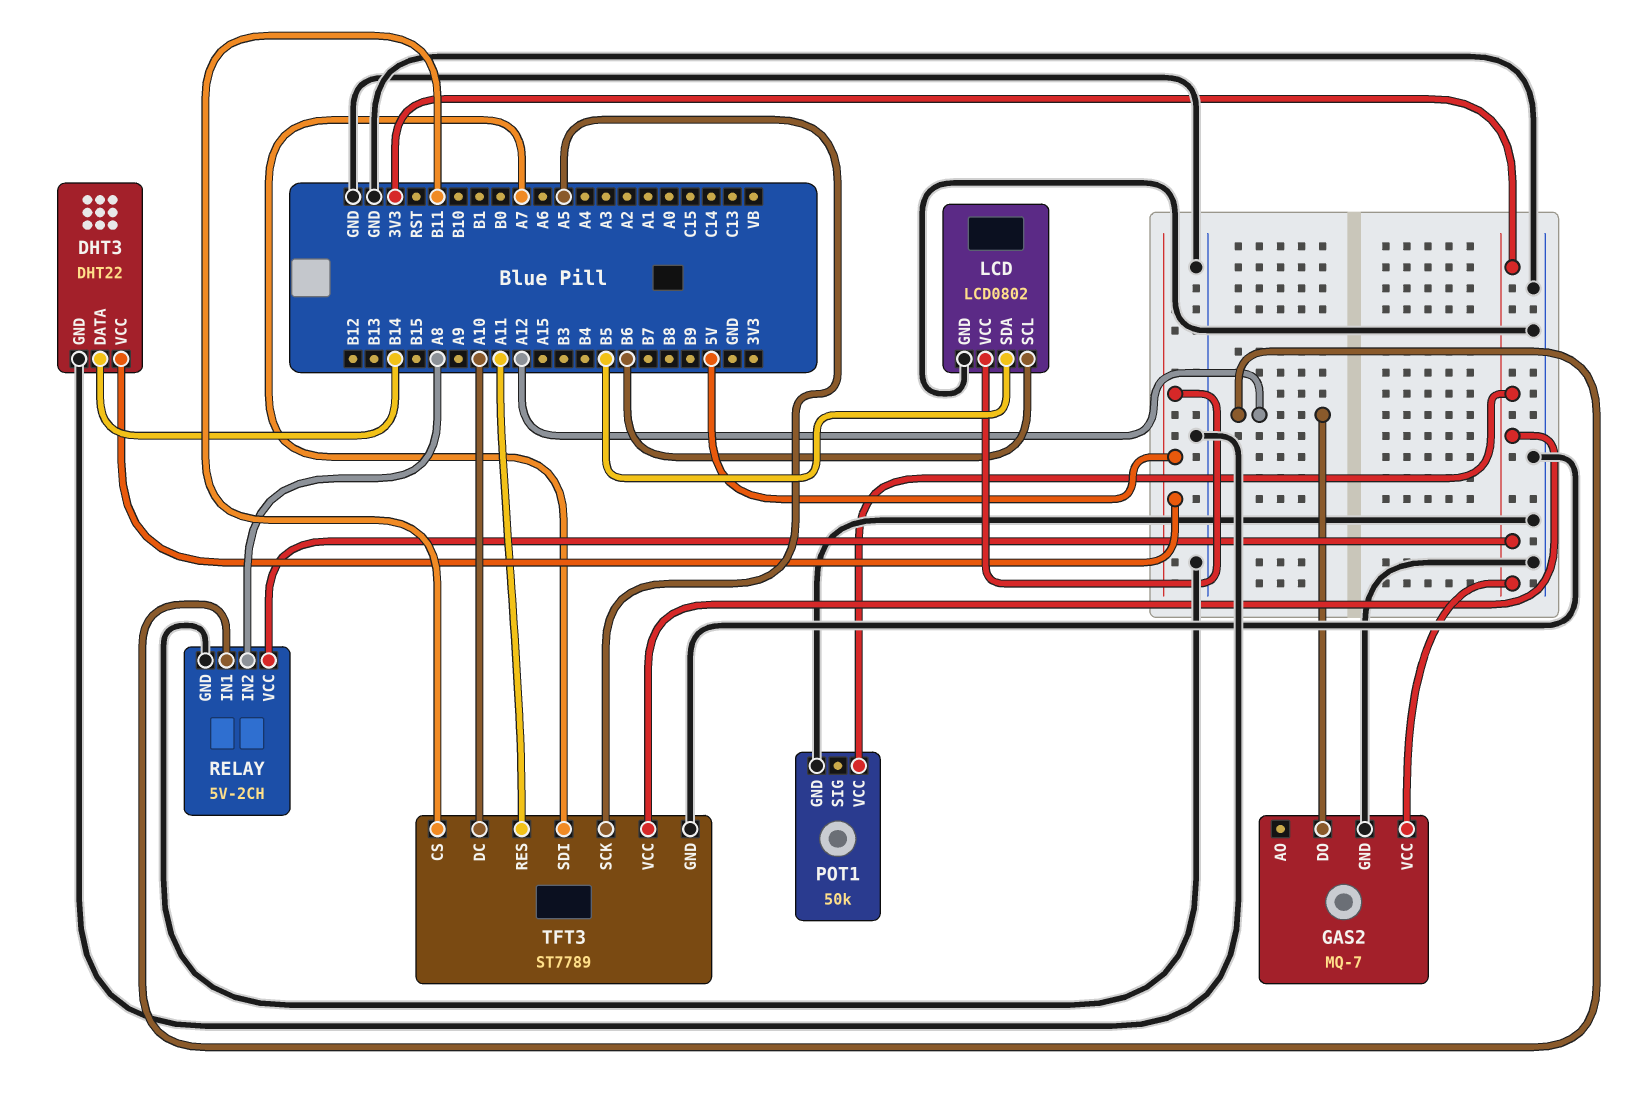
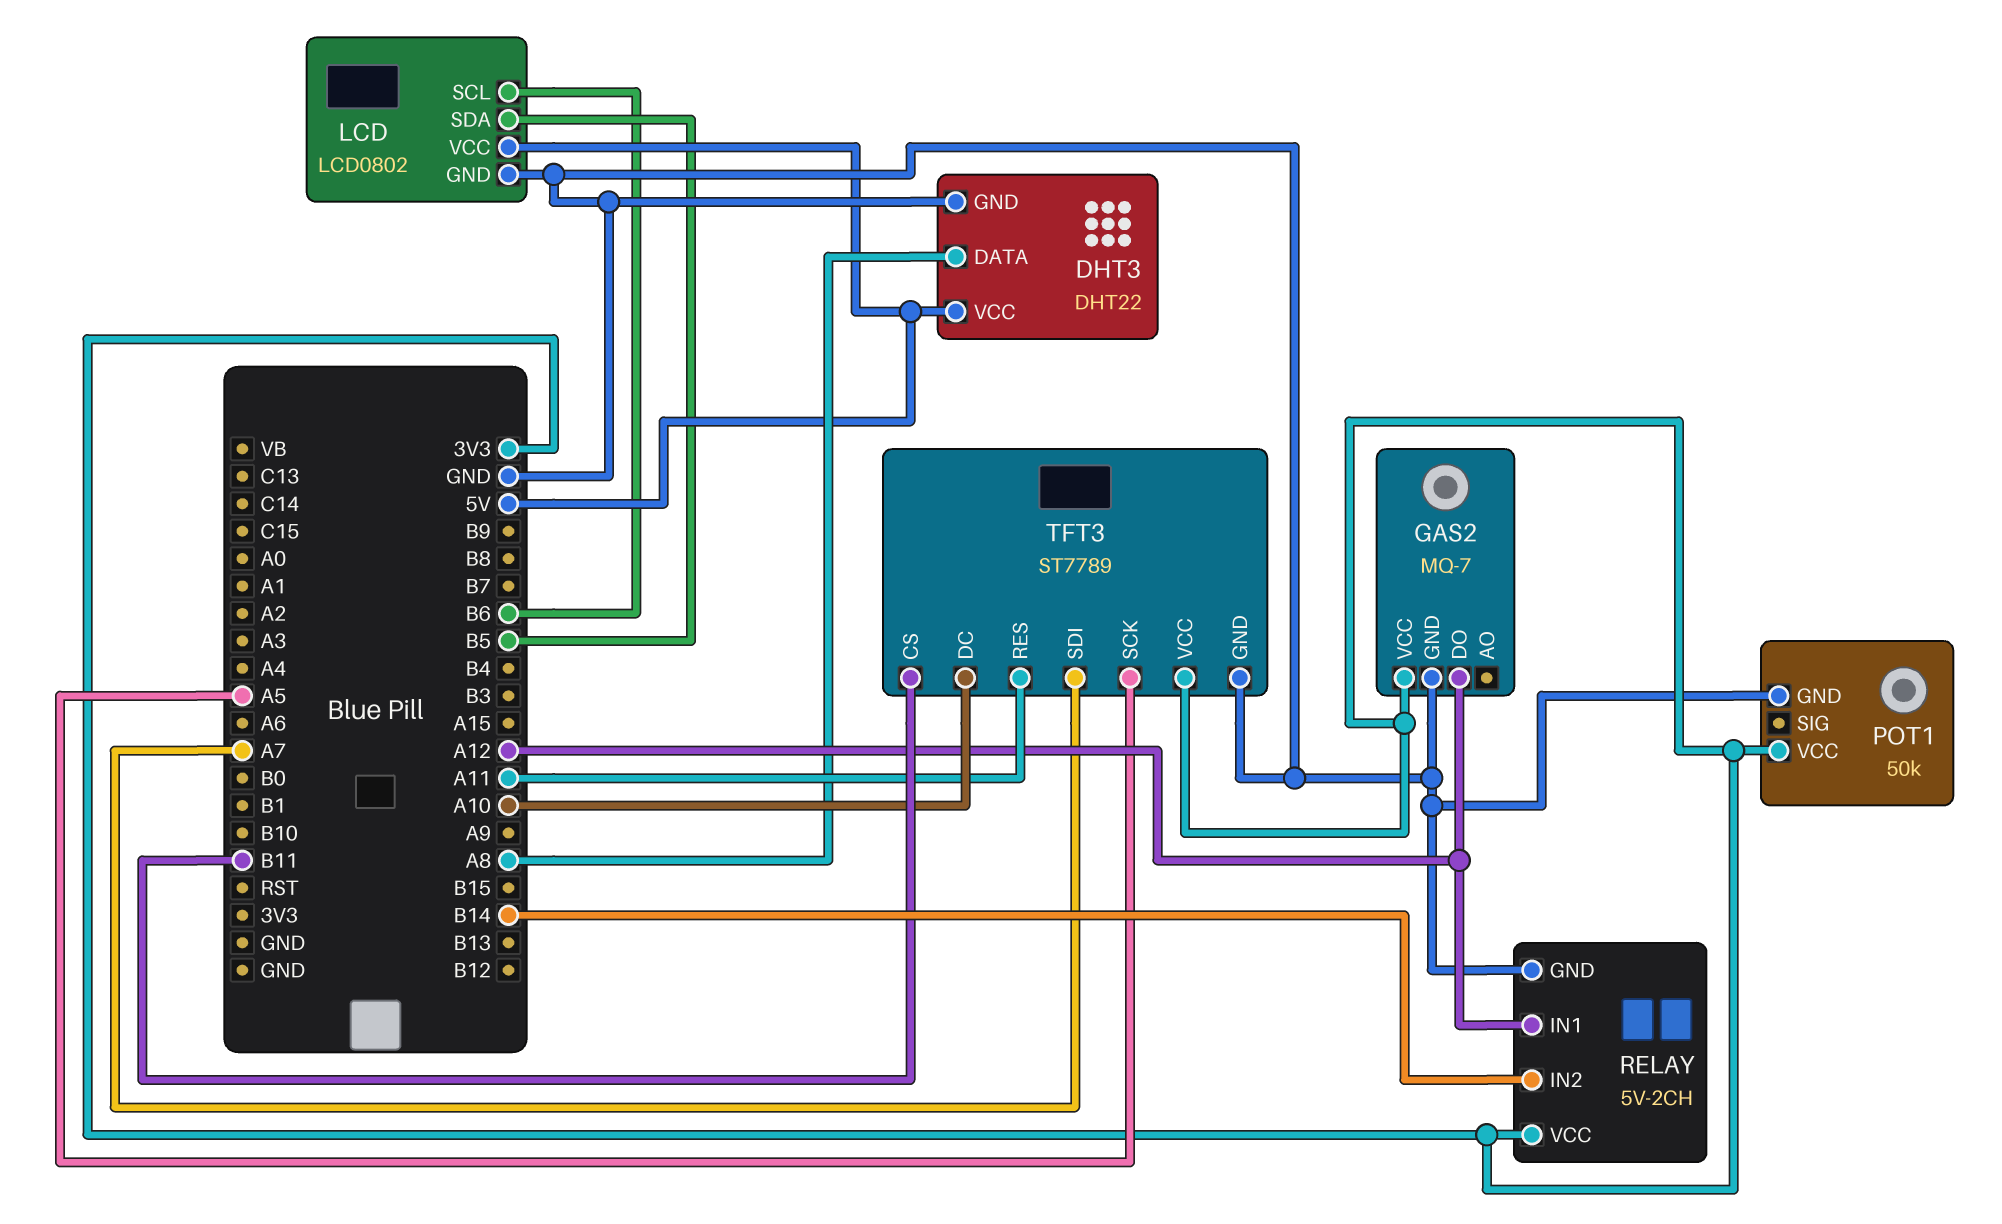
DHT3 pin DATA: B14 -> A8
RELAY pin IN2: A8 -> B14

